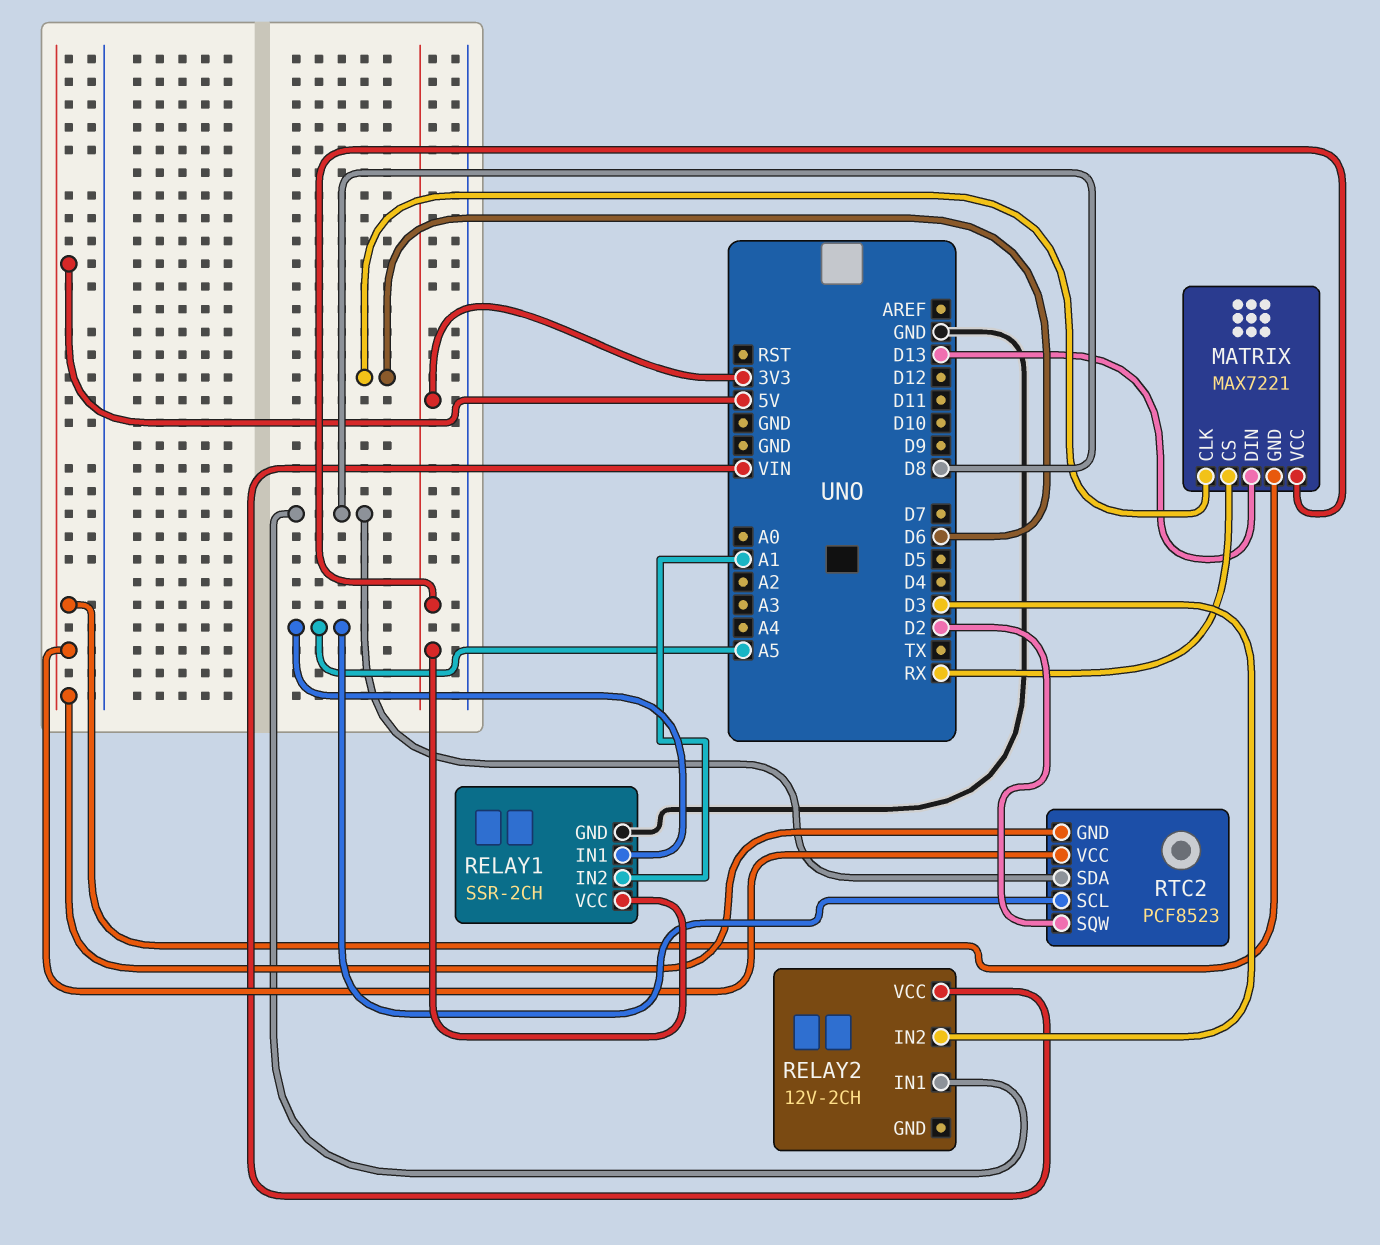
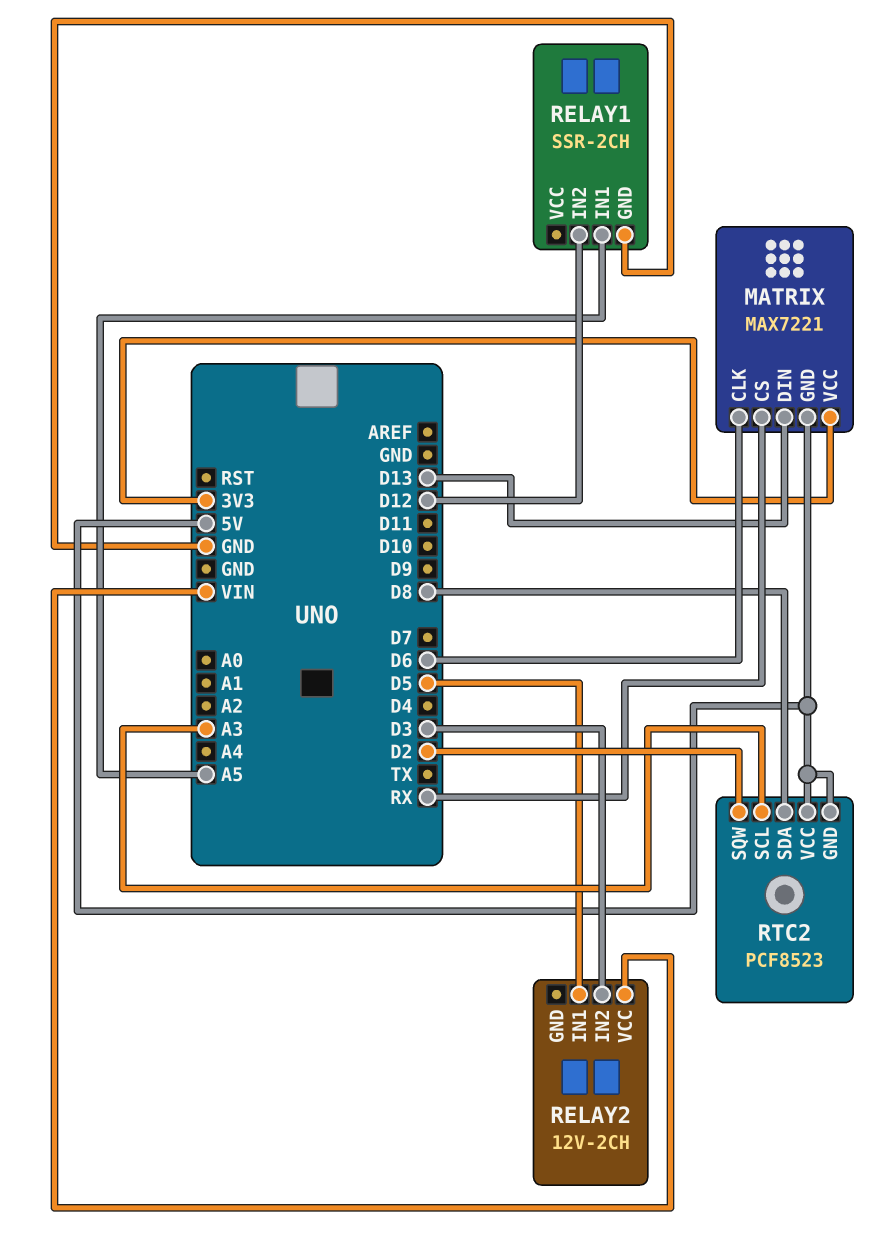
RELAY1 pin IN2: A1 -> D12
RELAY1 pin VCC: 3V3 -> none
RELAY2 pin IN1: D8 -> D5
RTC2 pin SCL: A5 -> A3

